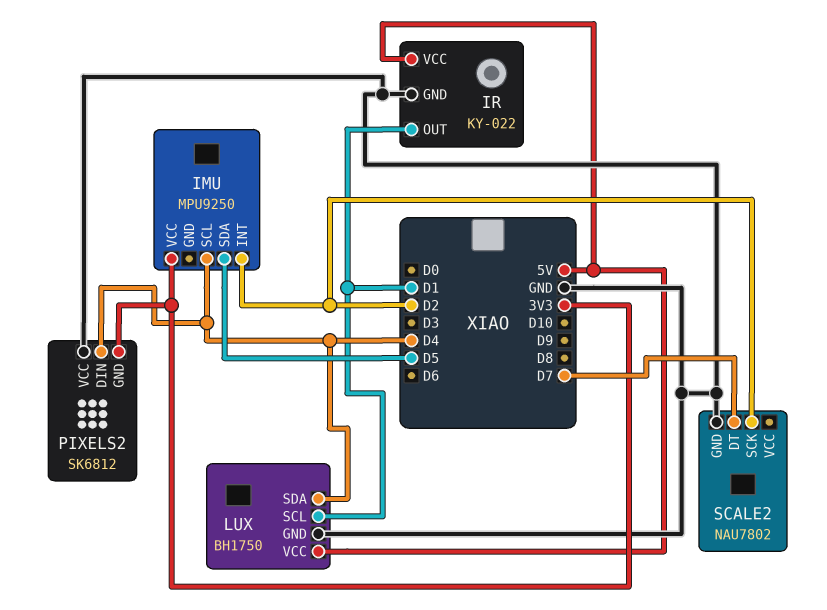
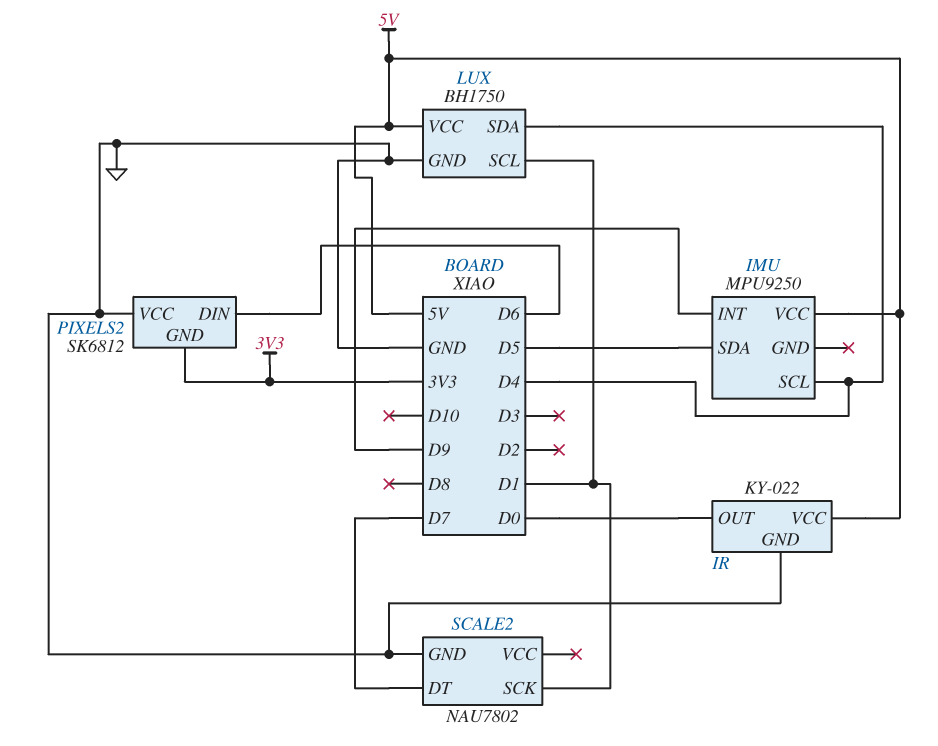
IMU pin INT: D2 -> D9
IMU pin VCC: 3V3 -> 5V
IR pin OUT: D1 -> D0
PIXELS2 pin DIN: D4 -> D6
SCALE2 pin SCK: D2 -> D1

